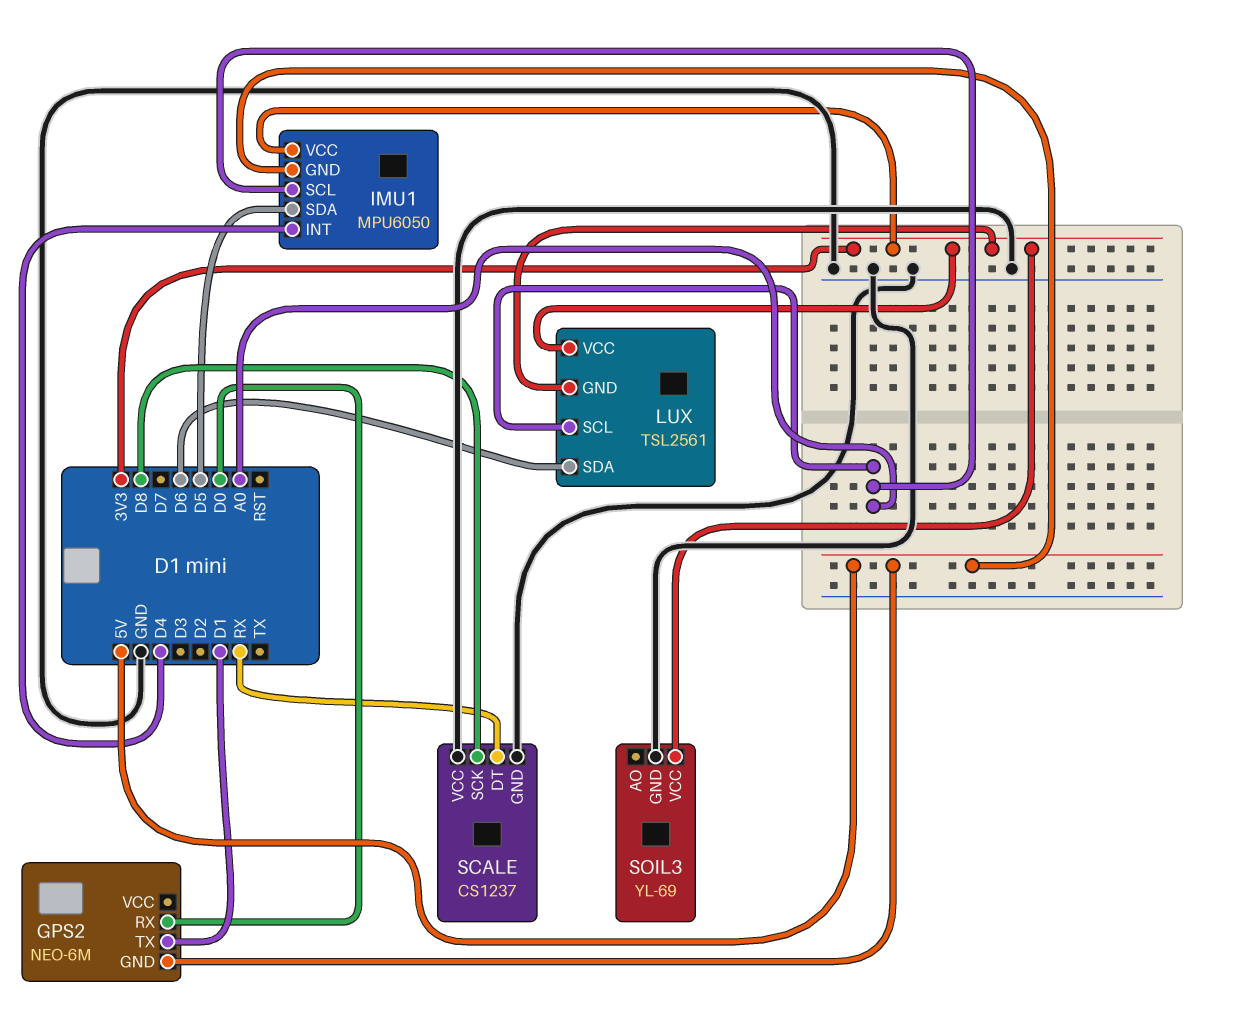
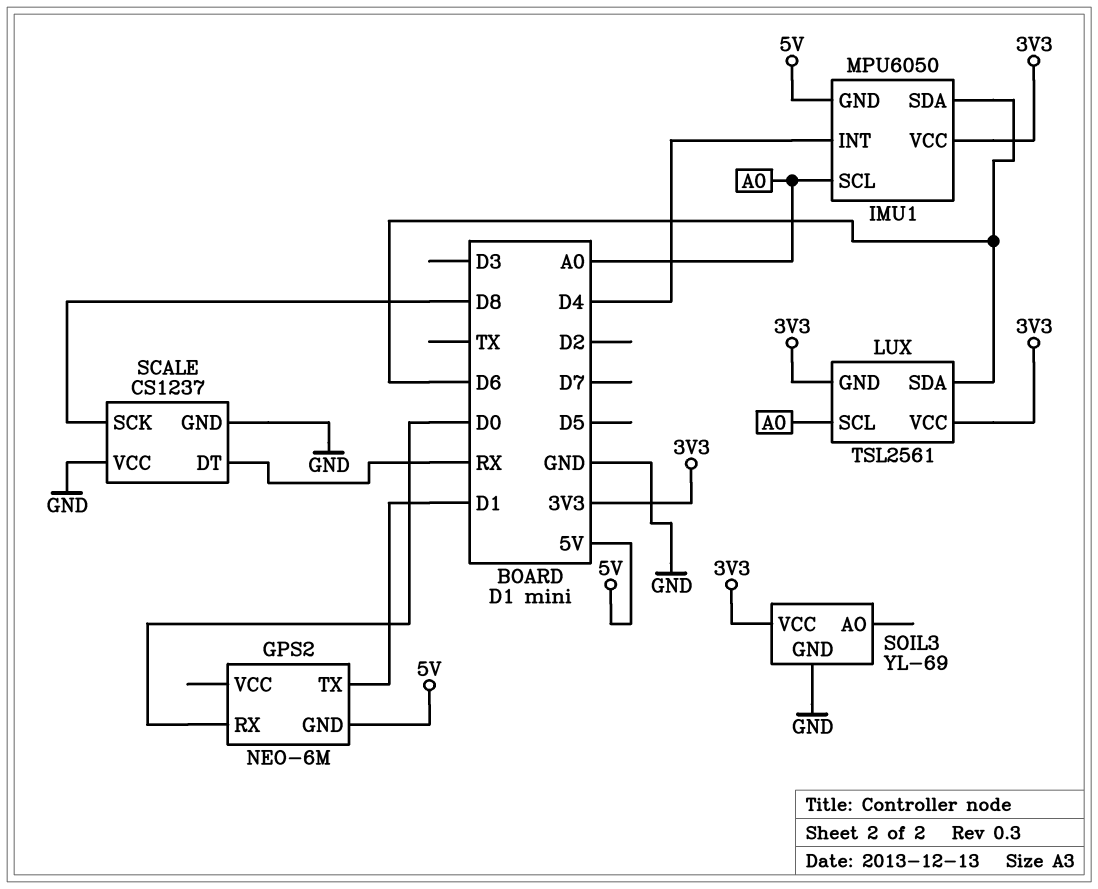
IMU1 pin SDA: D5 -> D6

